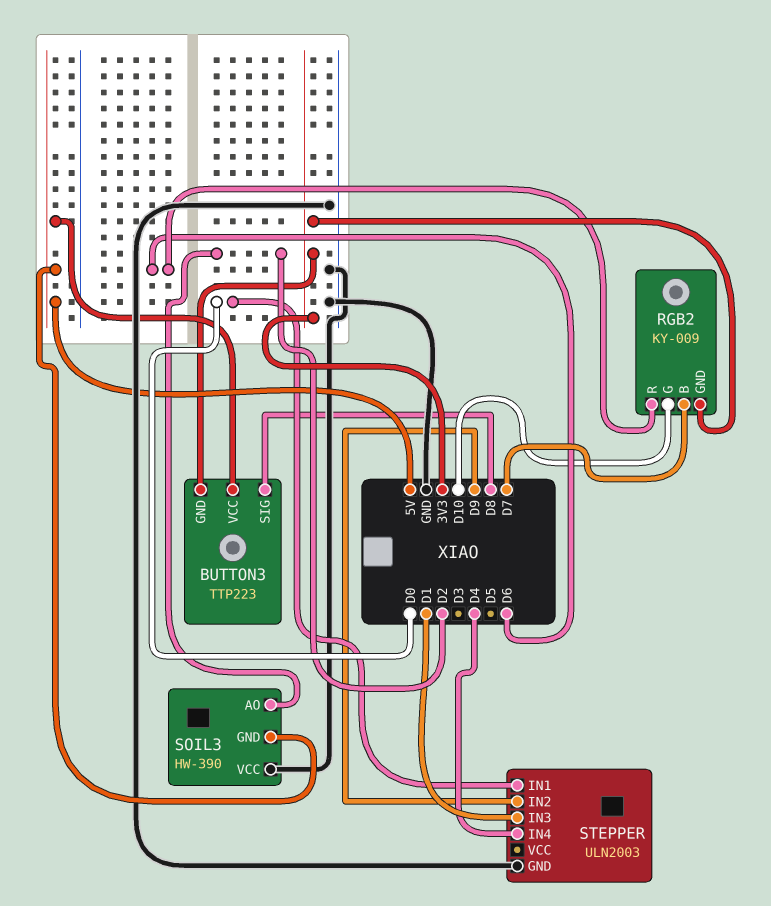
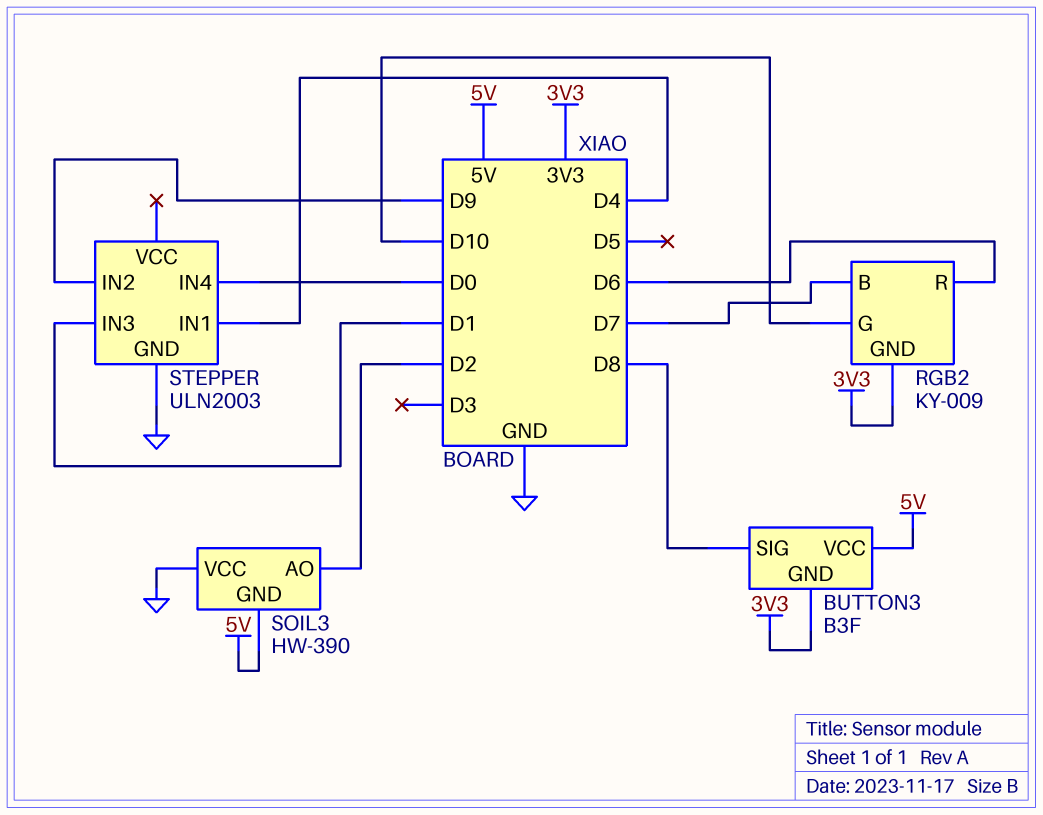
BUTTON3: TTP223 -> B3F
STEPPER pin IN1: D0 -> D4
STEPPER pin IN4: D4 -> D0

